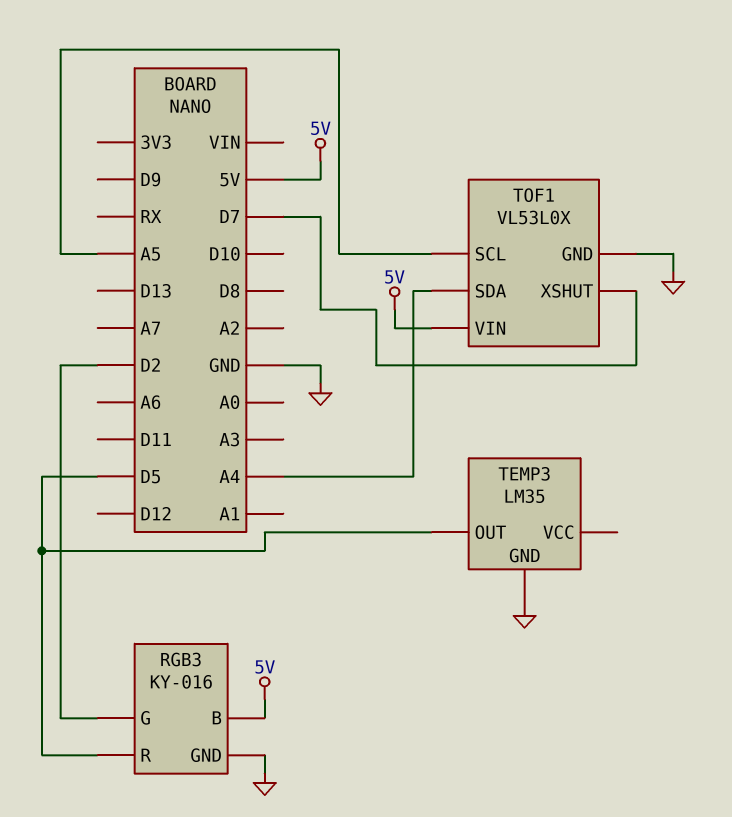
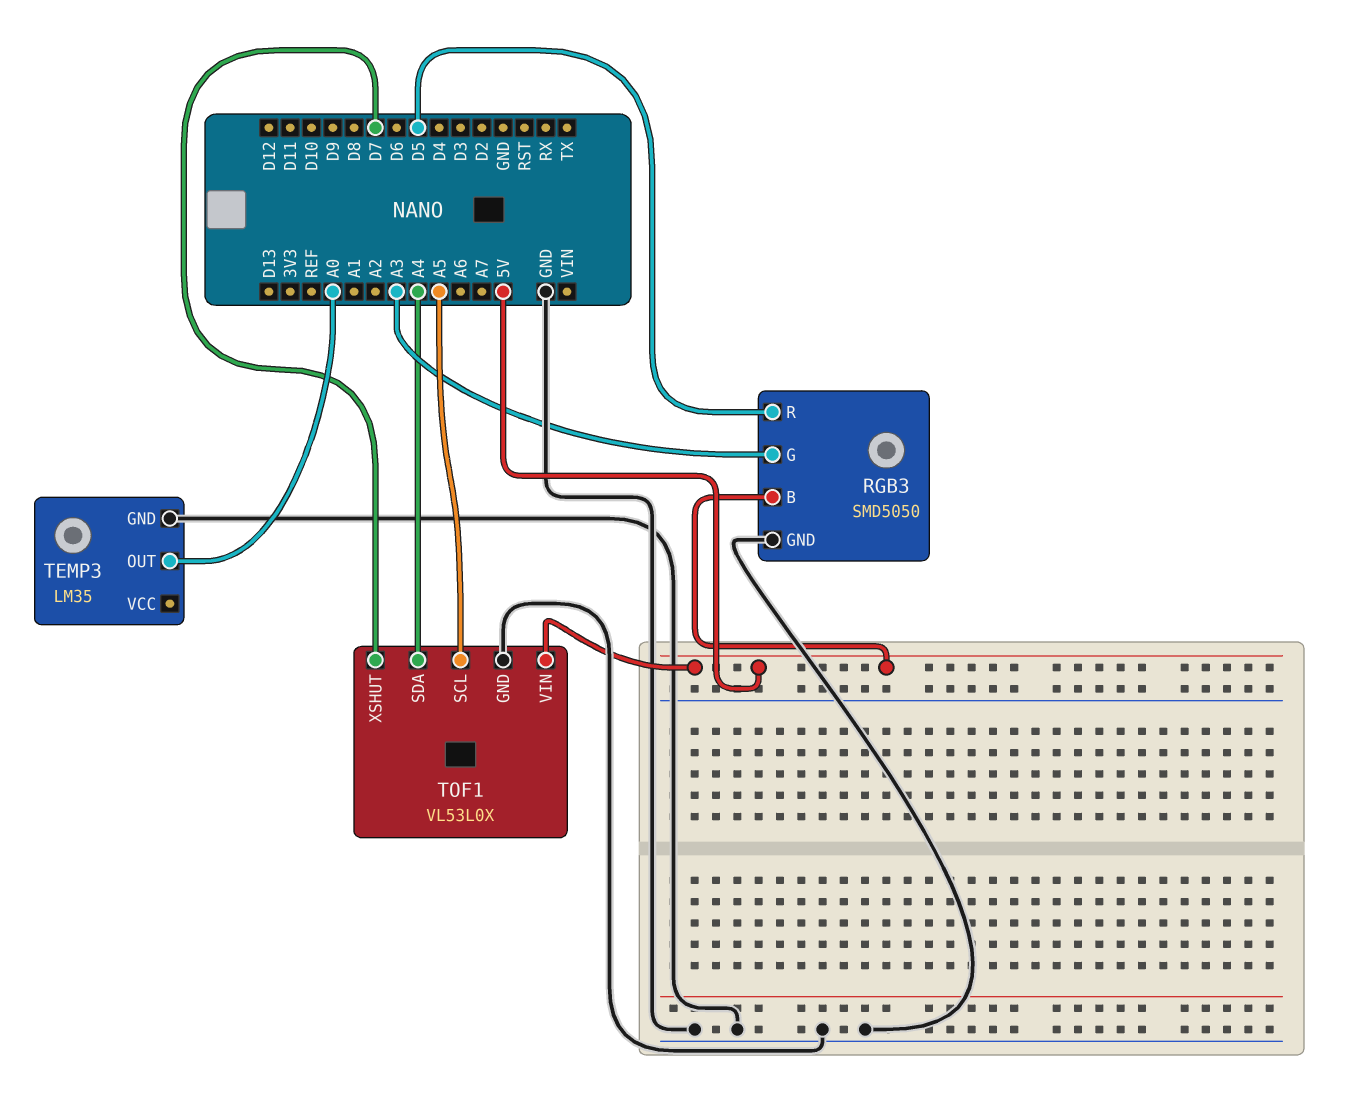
RGB3: KY-016 -> SMD5050
RGB3 pin G: D2 -> A3
TEMP3 pin OUT: D5 -> A0

